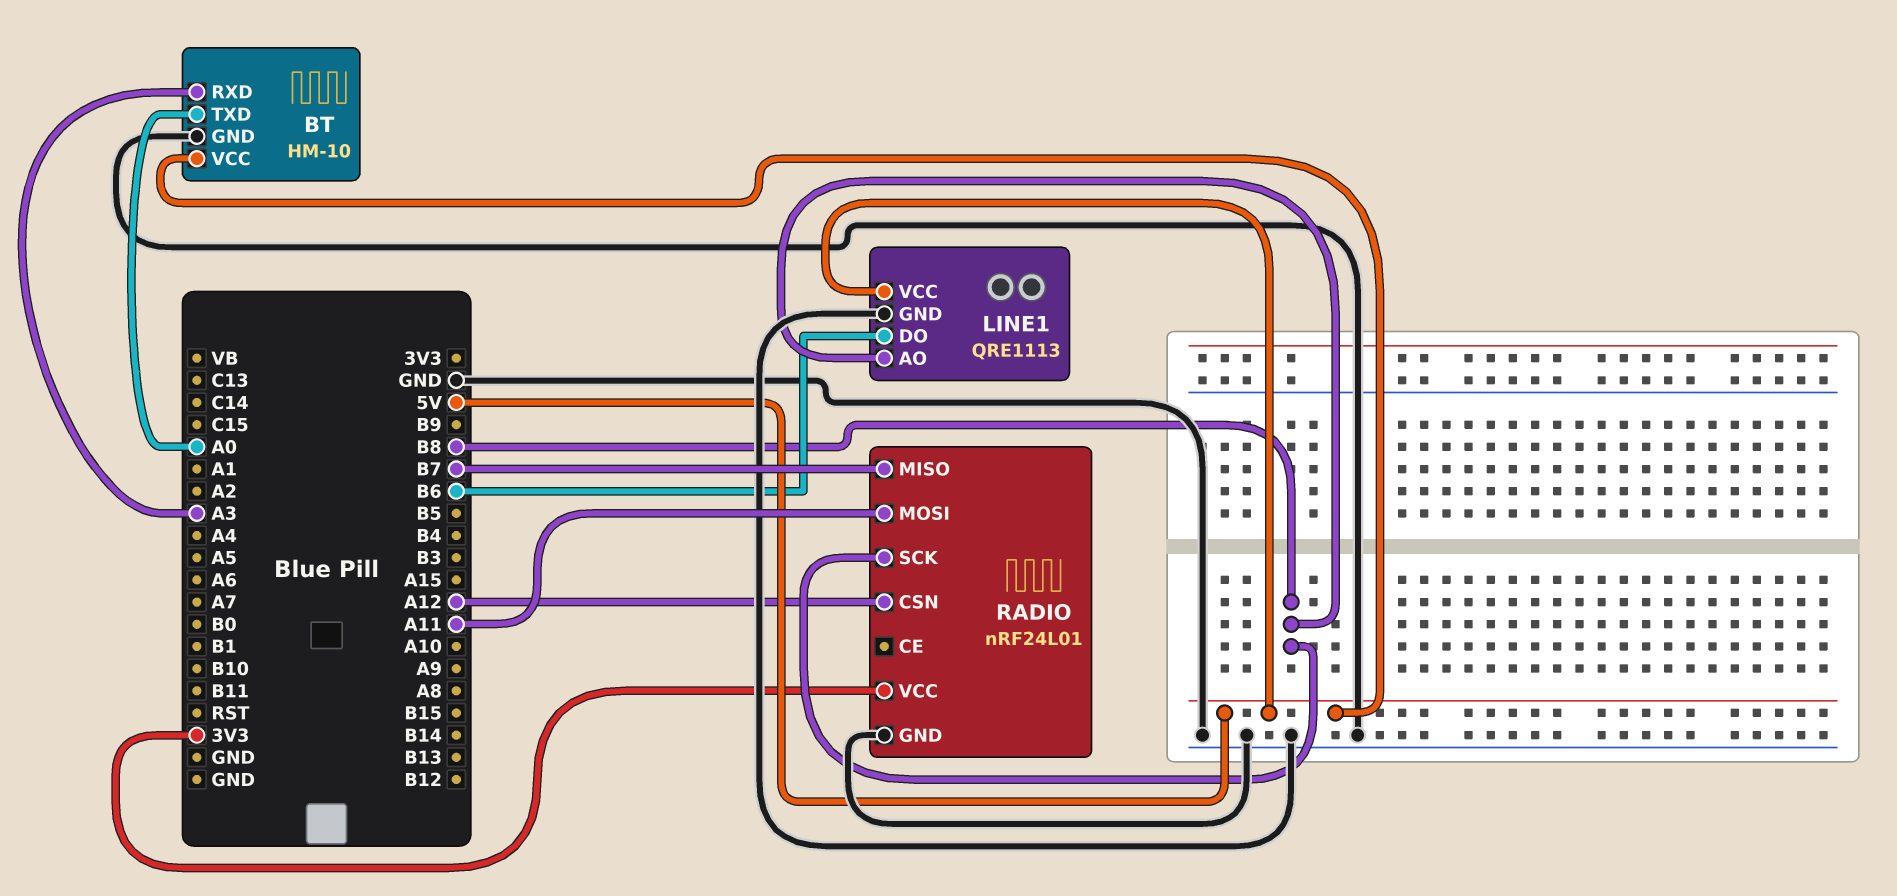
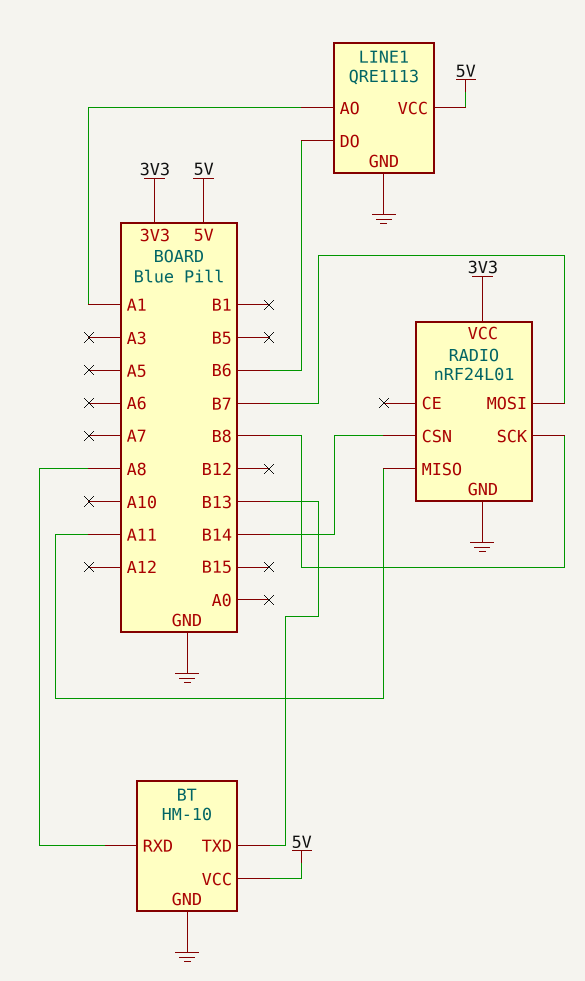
BT pin RXD: A3 -> A8
BT pin TXD: A0 -> B13
LINE1 pin AO: B8 -> A1
RADIO pin CSN: A12 -> B14
RADIO pin MISO: B7 -> A11
RADIO pin MOSI: A11 -> B7

